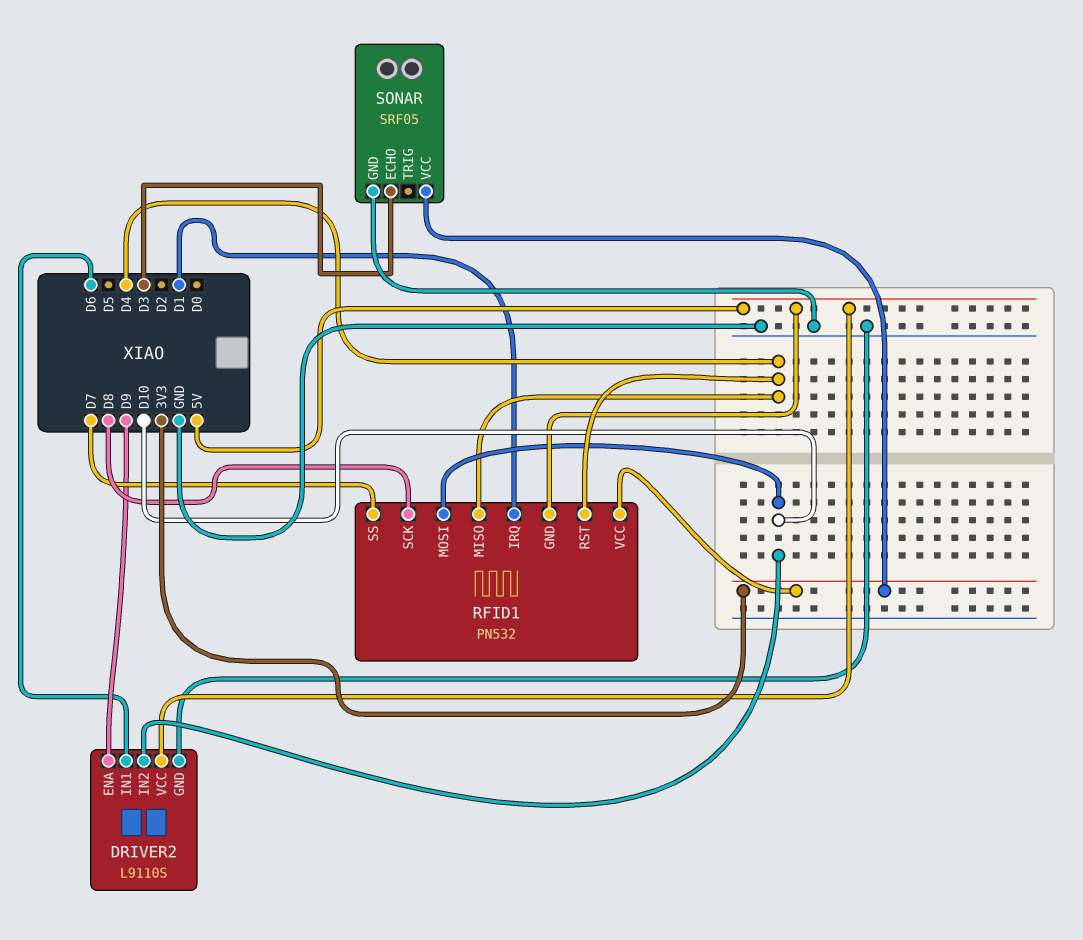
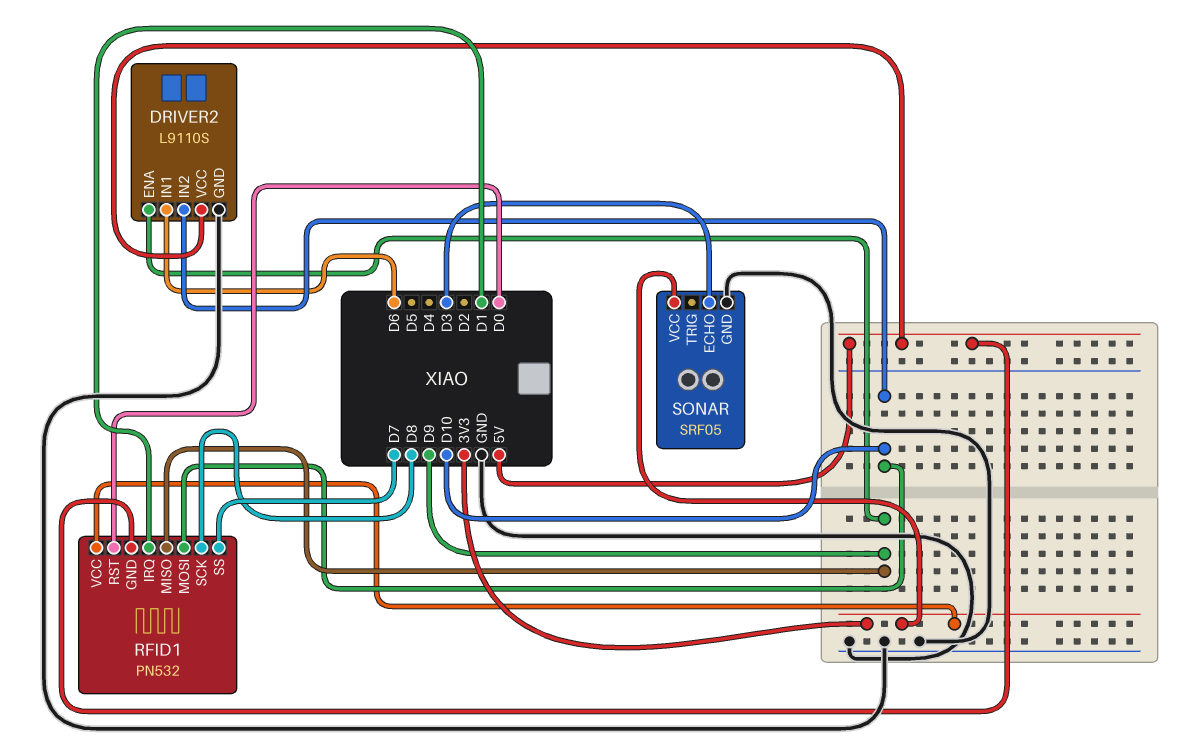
RFID1 pin MISO: D4 -> D9
RFID1 pin RST: D4 -> D0

